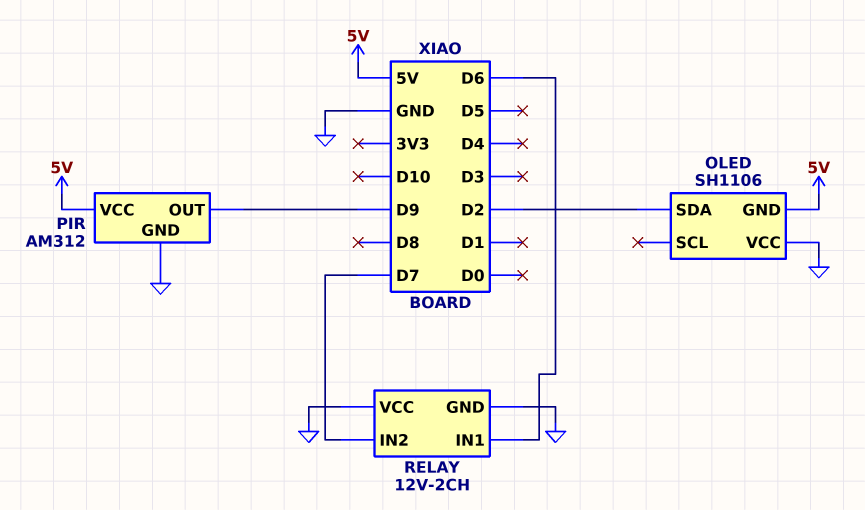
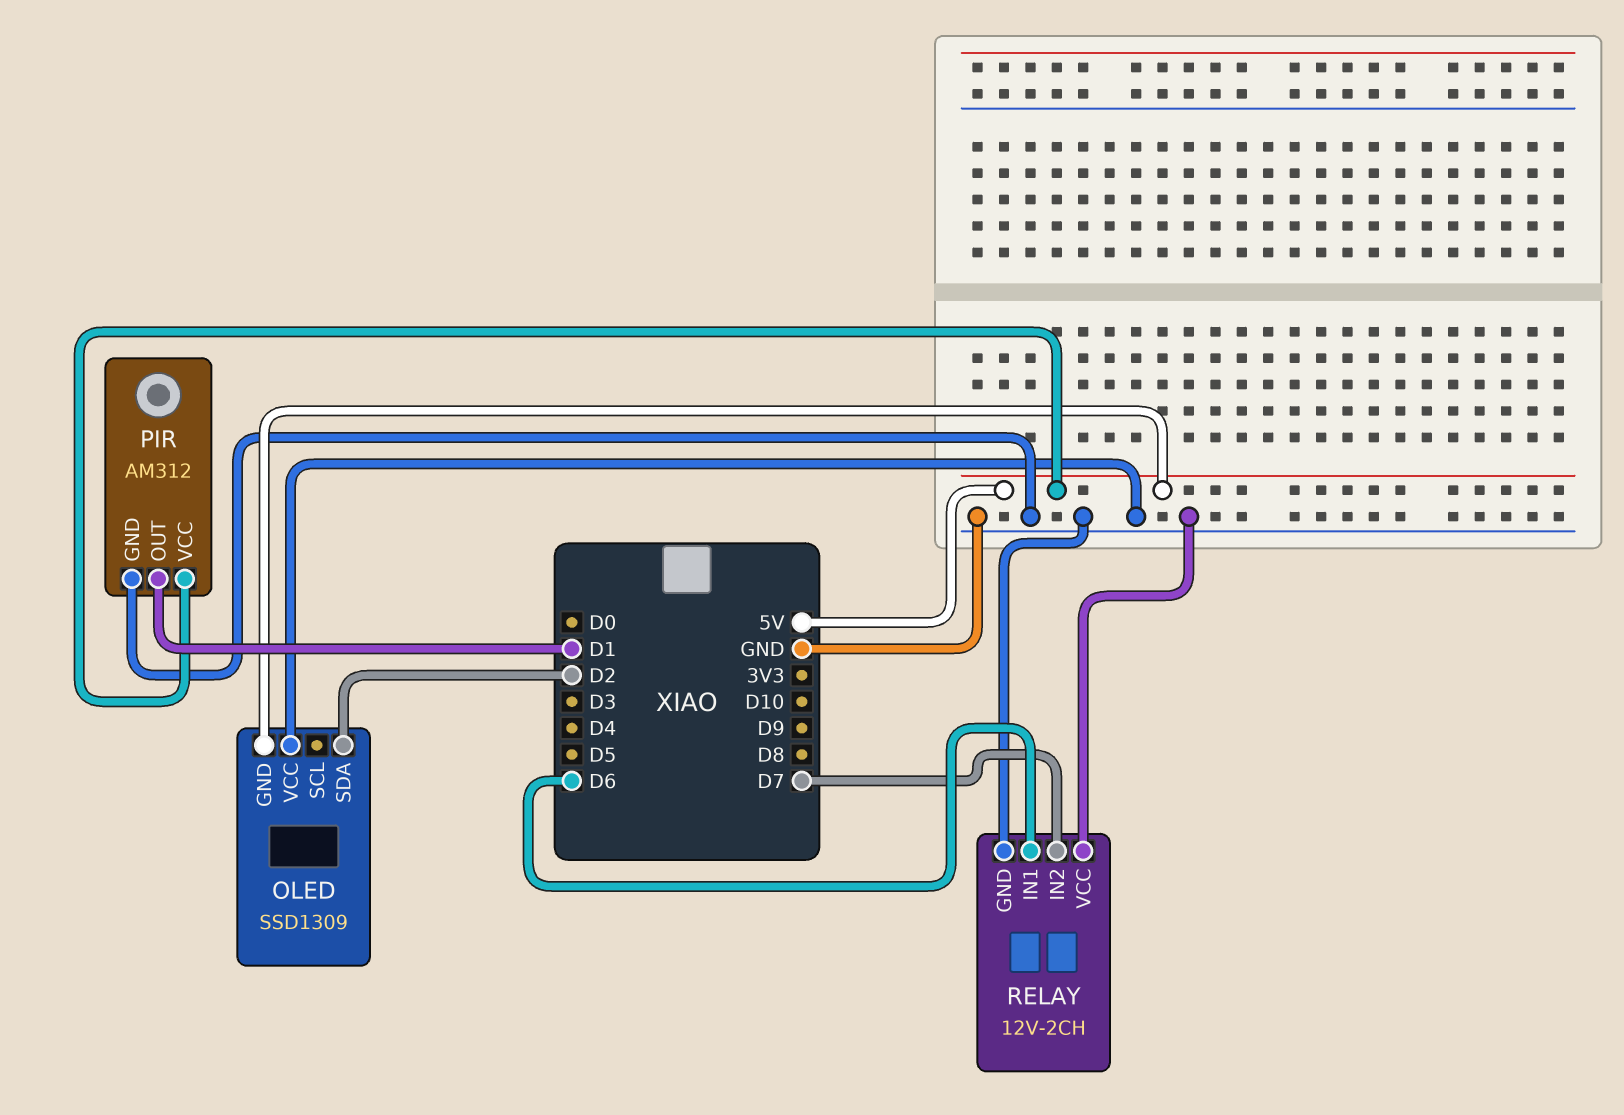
OLED: SH1106 -> SSD1309
PIR pin OUT: D9 -> D1

